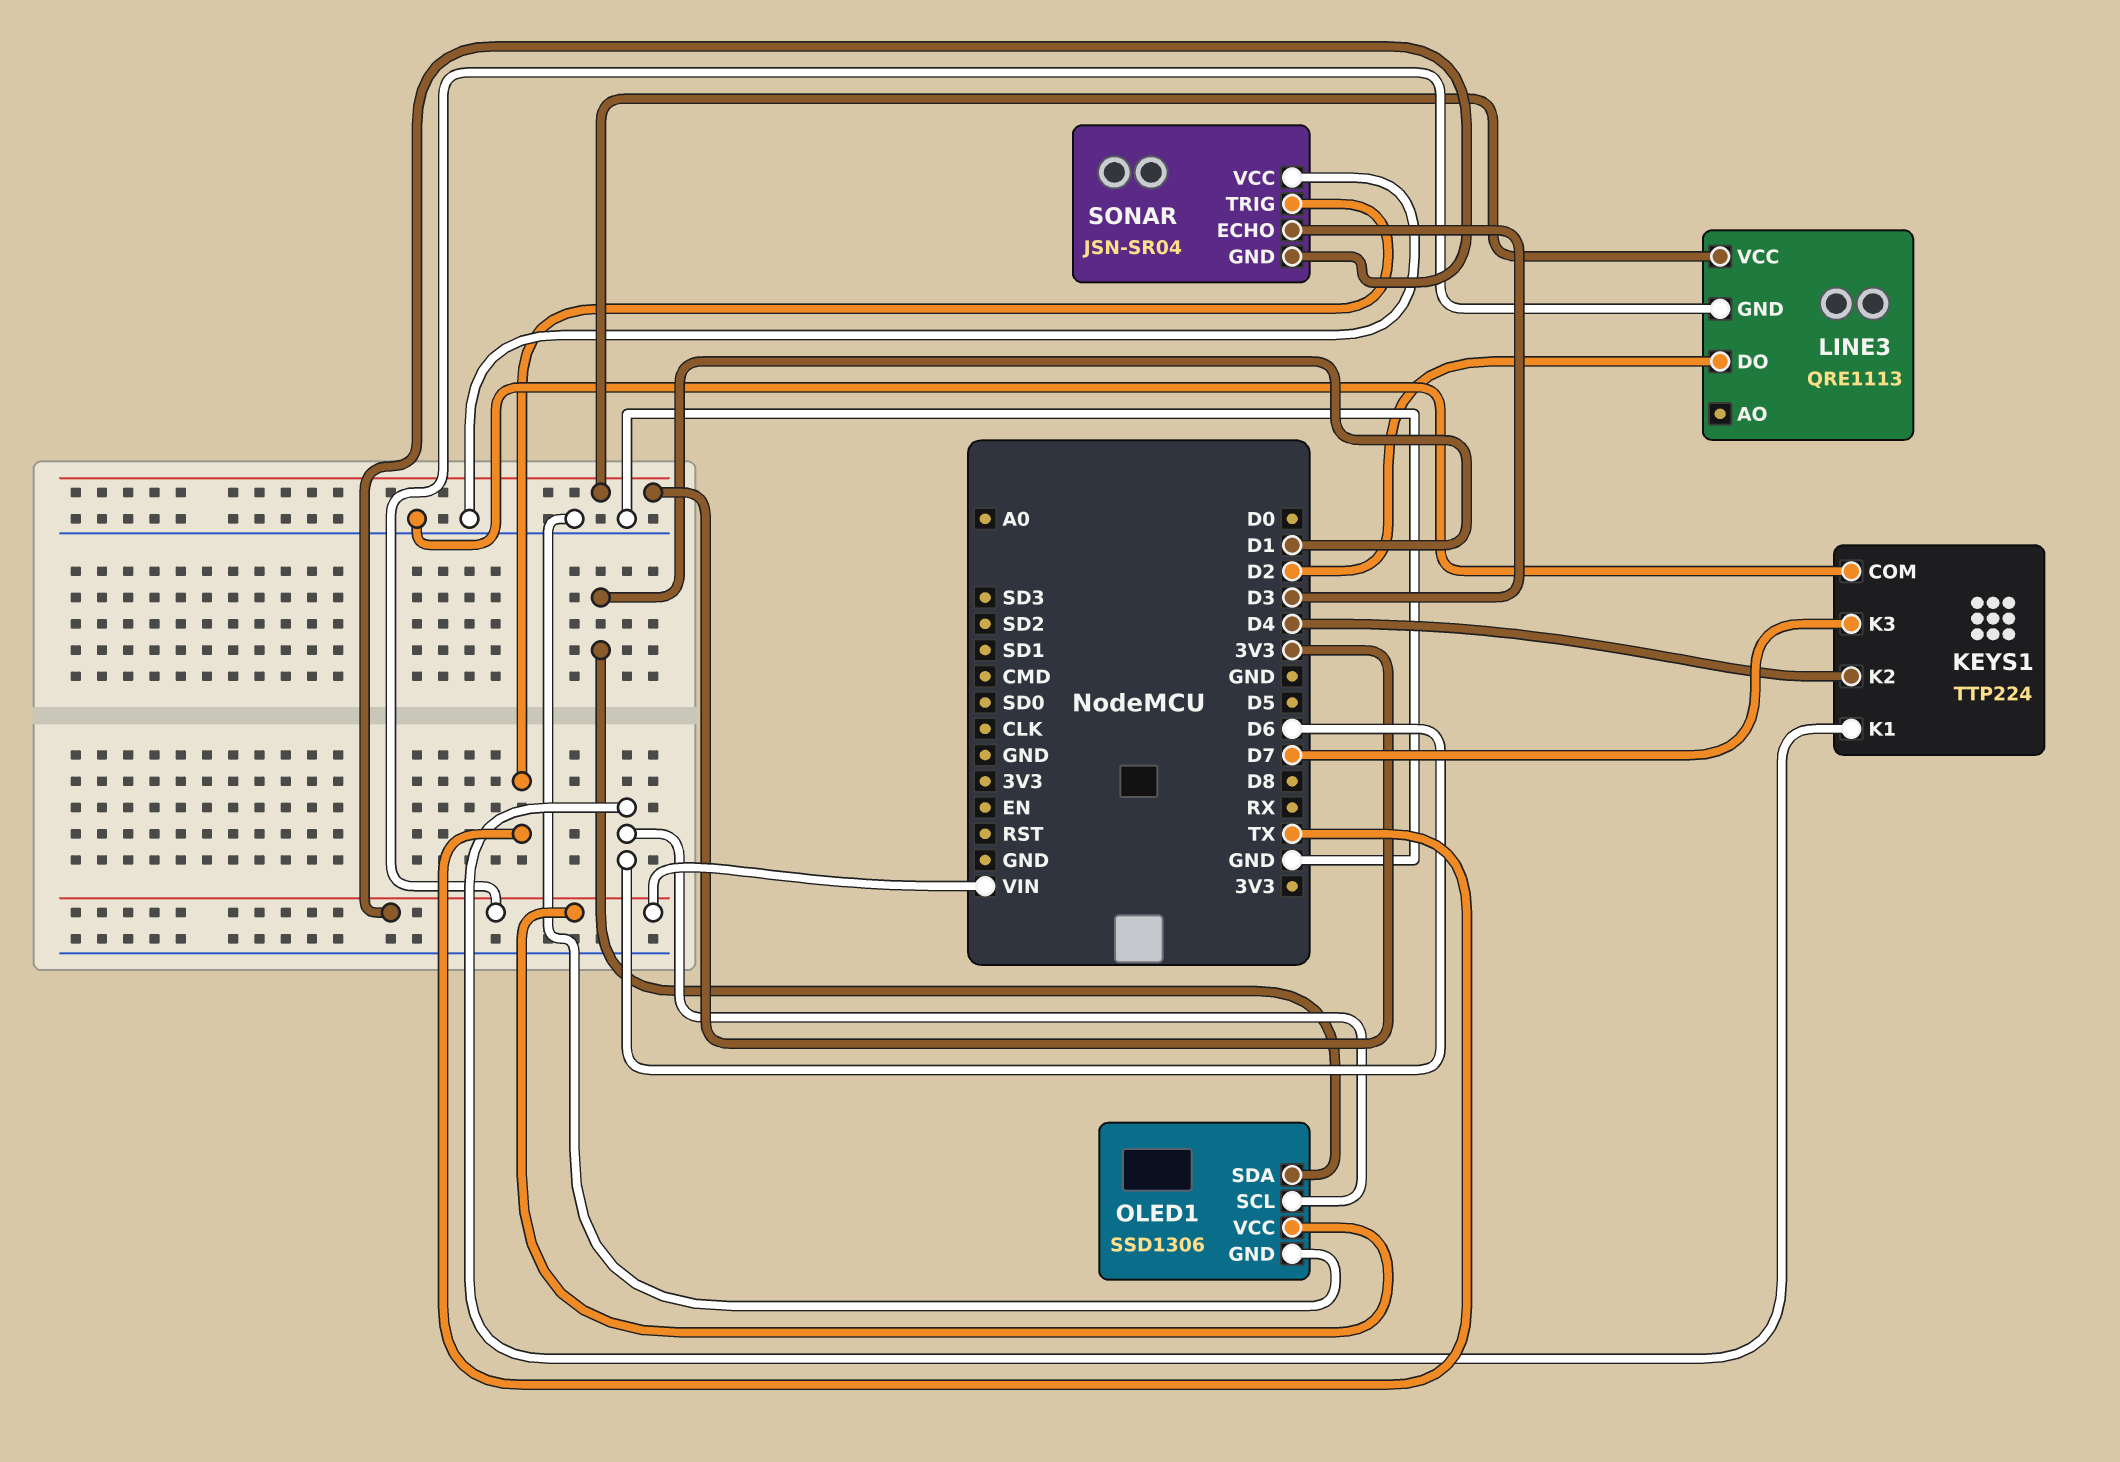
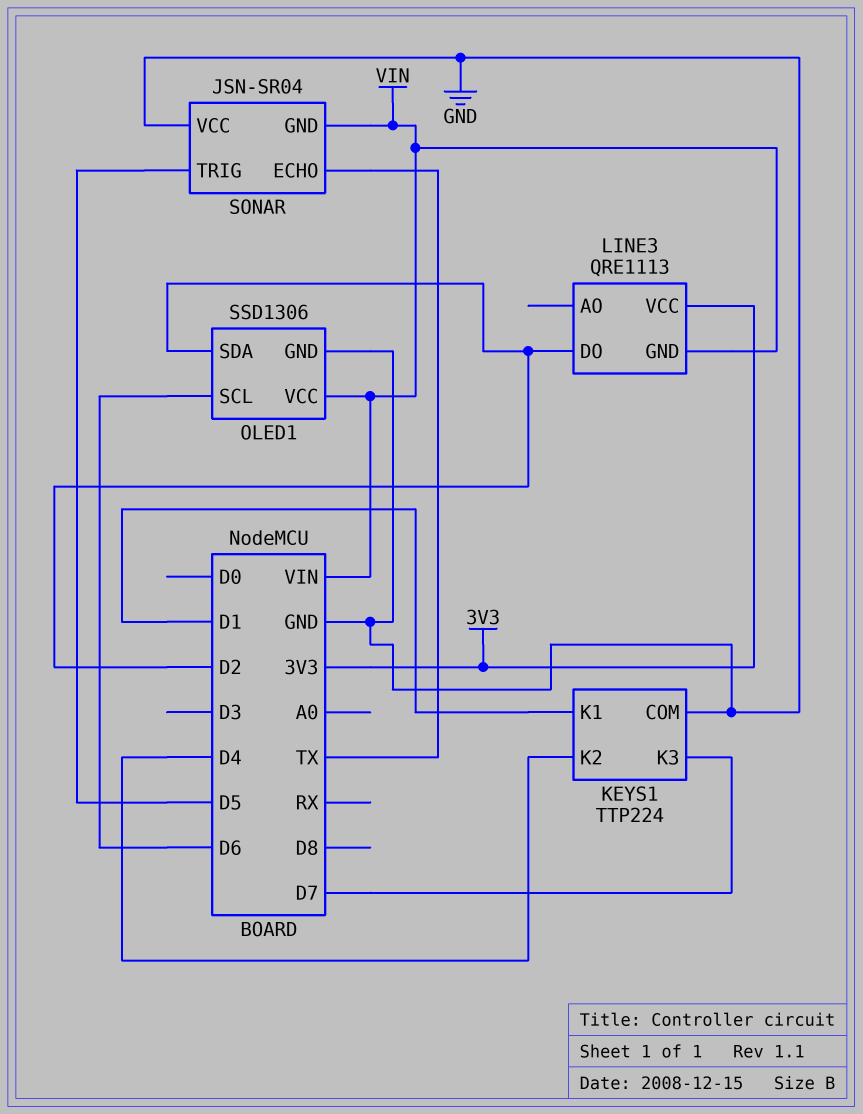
KEYS1 pin K1: D6 -> D1
OLED1 pin SDA: D1 -> D2
SONAR pin ECHO: D3 -> TX
SONAR pin TRIG: TX -> D5

